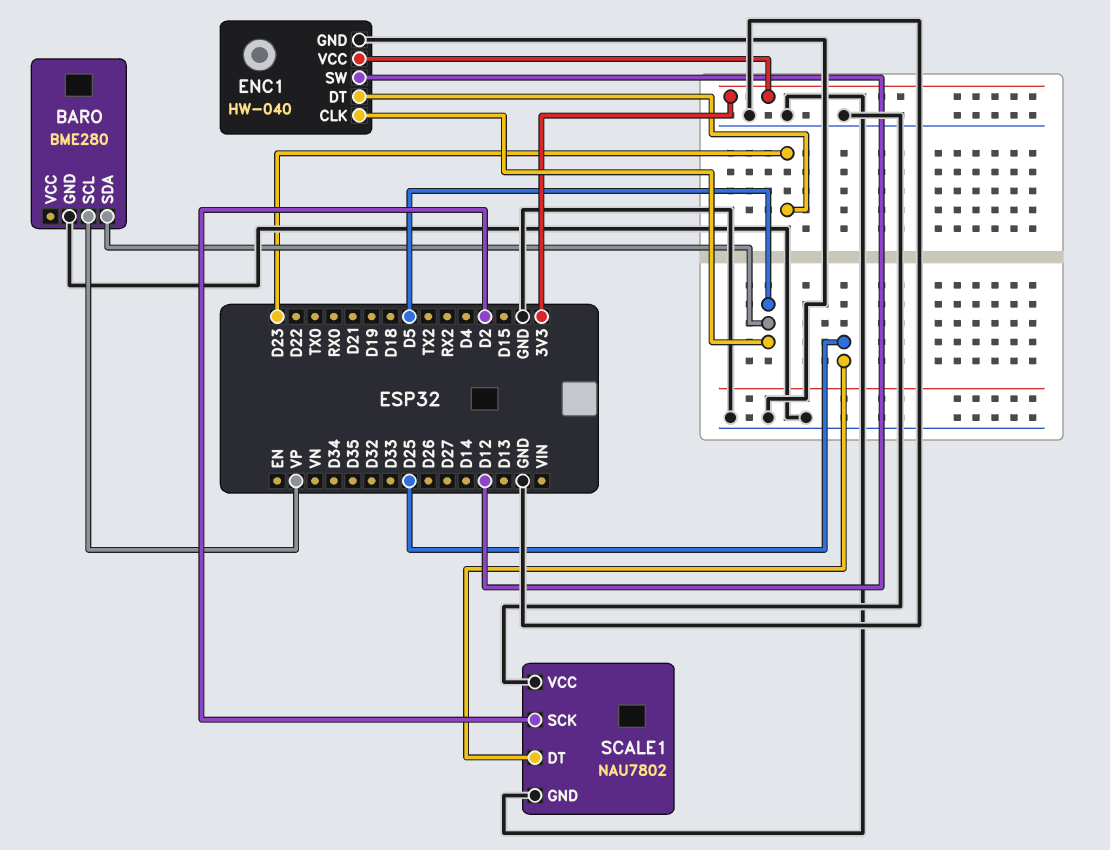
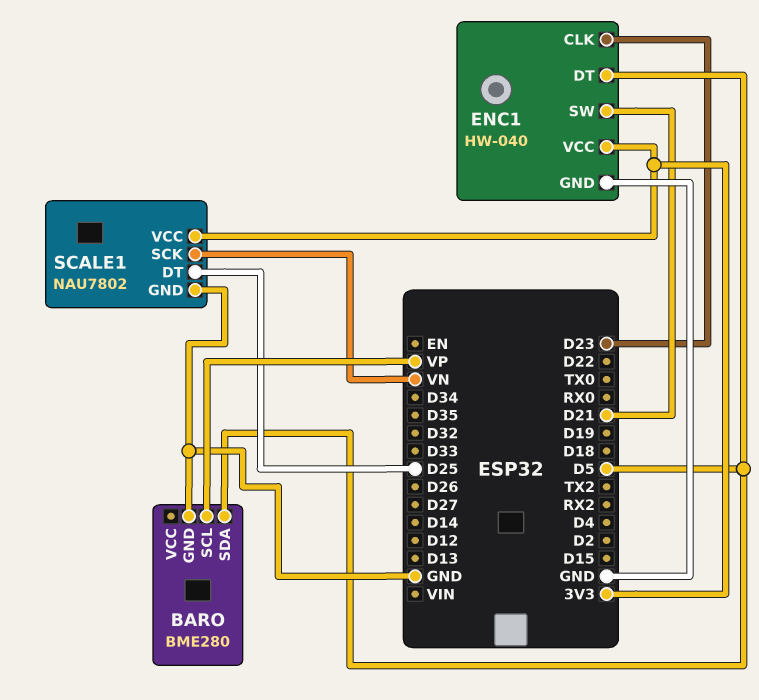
ENC1 pin CLK: D5 -> D23
ENC1 pin DT: D23 -> D5
ENC1 pin SW: D12 -> D21
SCALE1 pin SCK: D2 -> VN
SCALE1 pin VCC: GND -> 3V3

